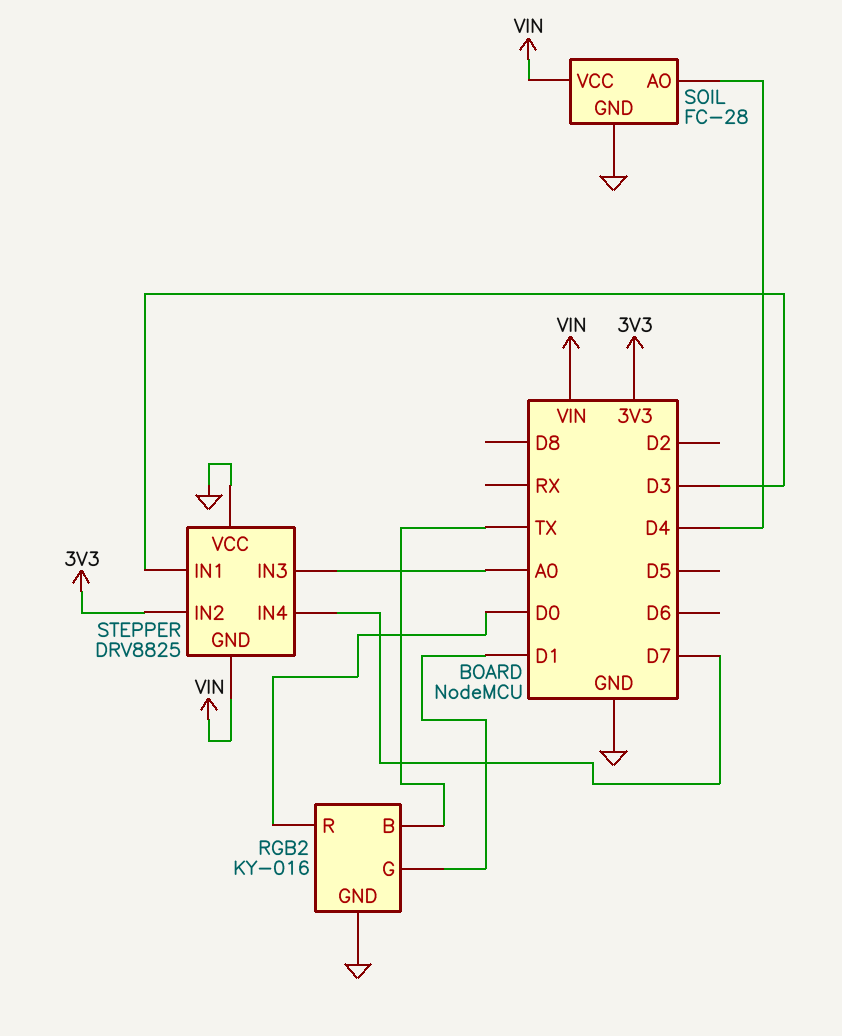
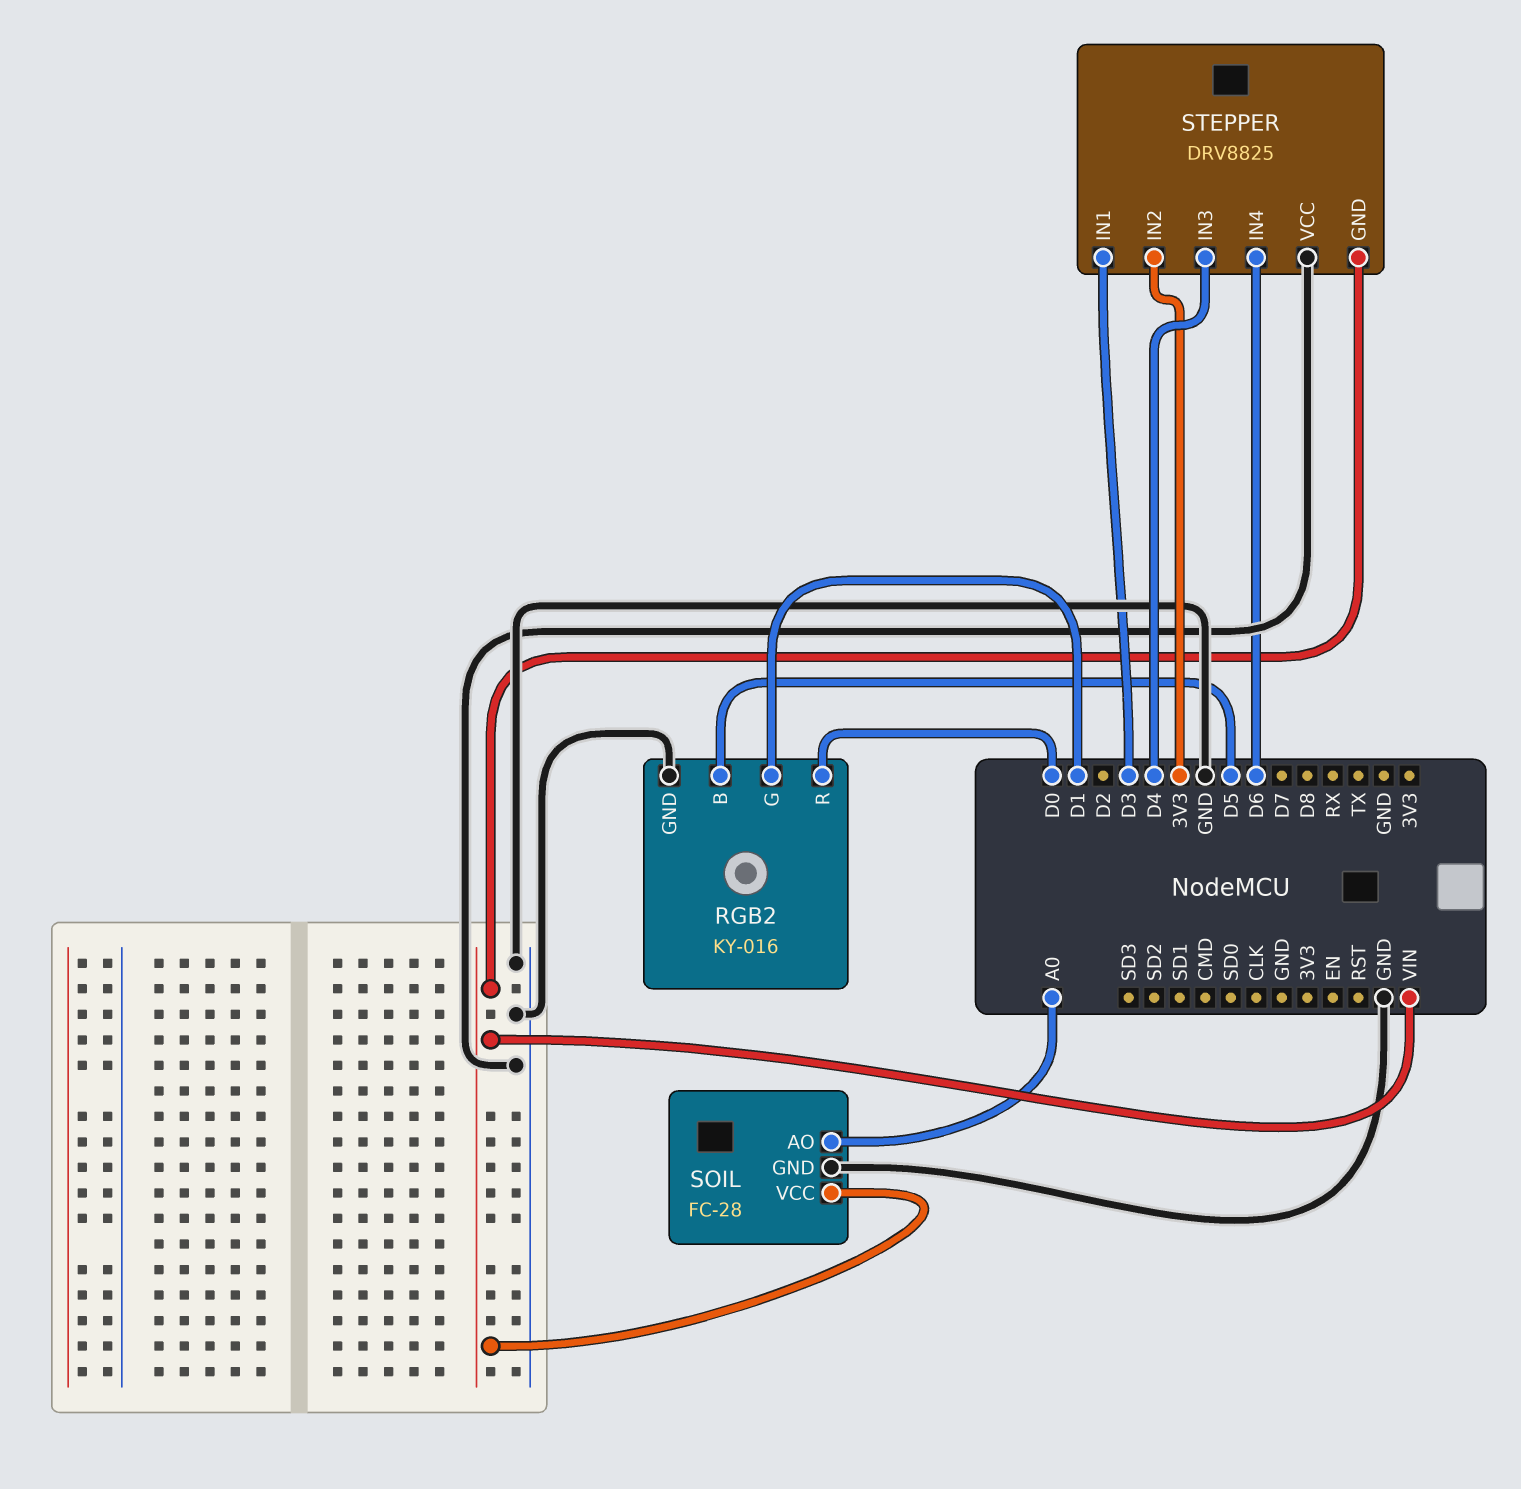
RGB2 pin B: TX -> D5
SOIL pin AO: D4 -> A0
STEPPER pin IN3: A0 -> D4
STEPPER pin IN4: D7 -> D6

